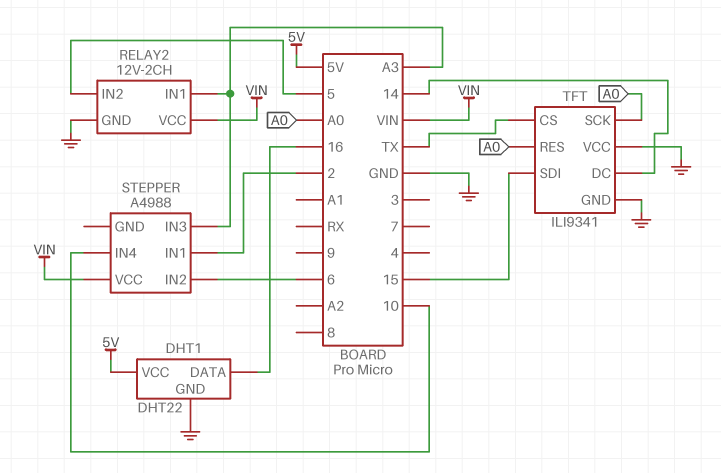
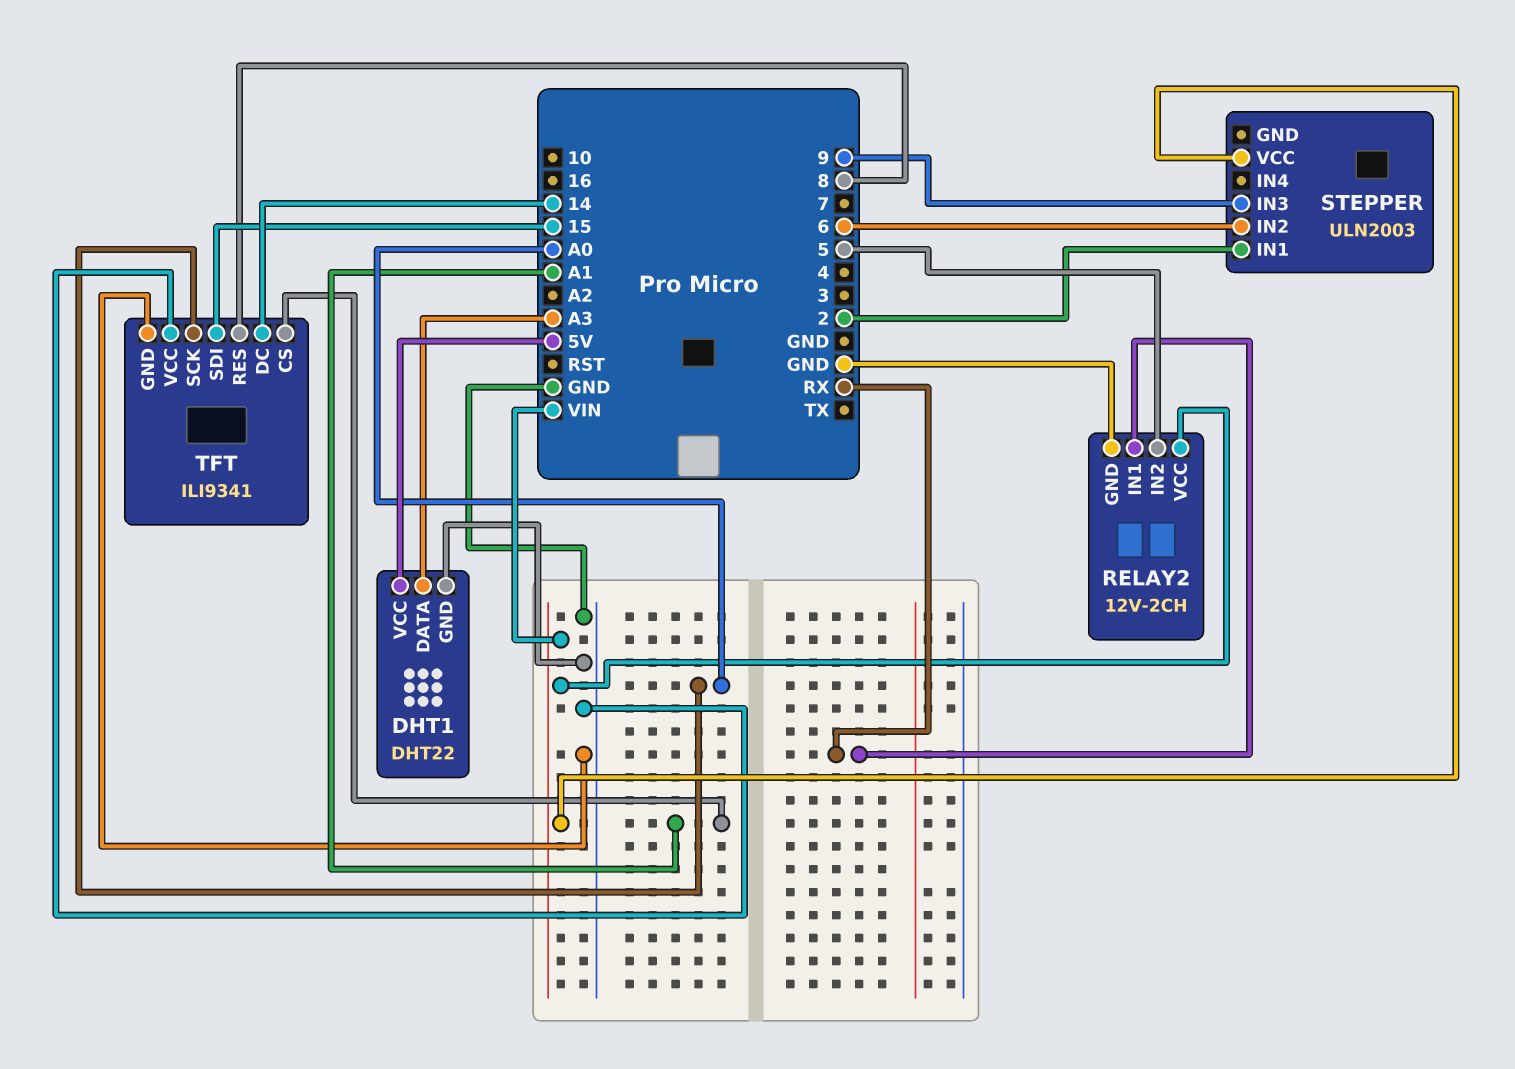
DHT1 pin DATA: 16 -> A3
RELAY2 pin IN1: A3 -> RX
STEPPER: A4988 -> ULN2003
STEPPER pin IN3: A3 -> 9
STEPPER pin IN4: 10 -> none
TFT pin CS: TX -> A1
TFT pin RES: A0 -> 8

